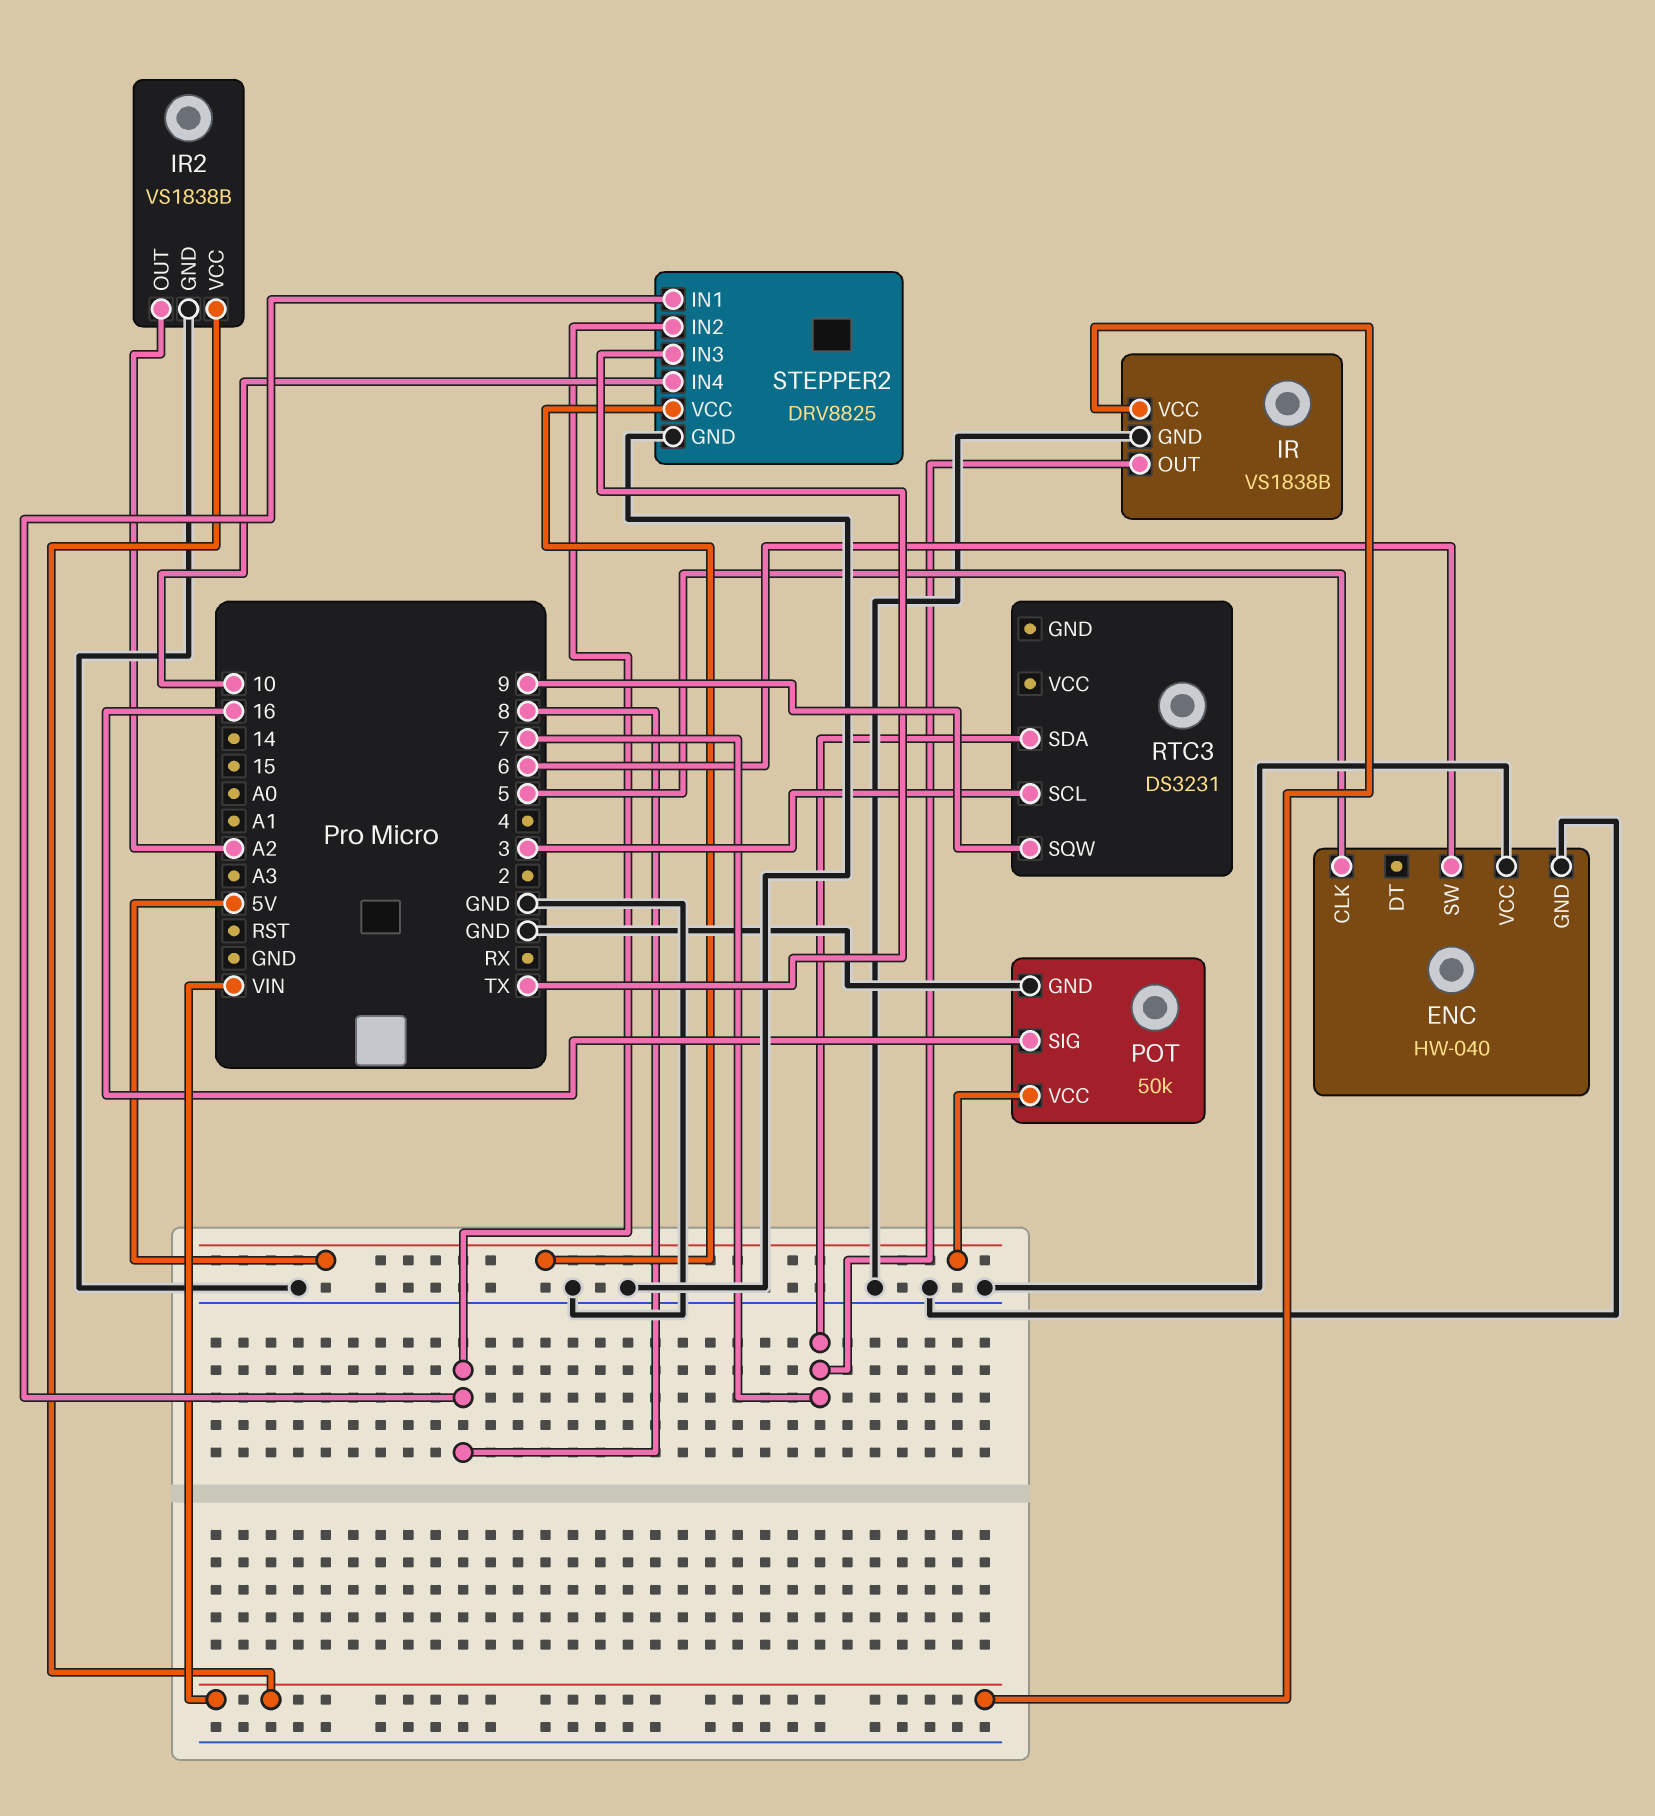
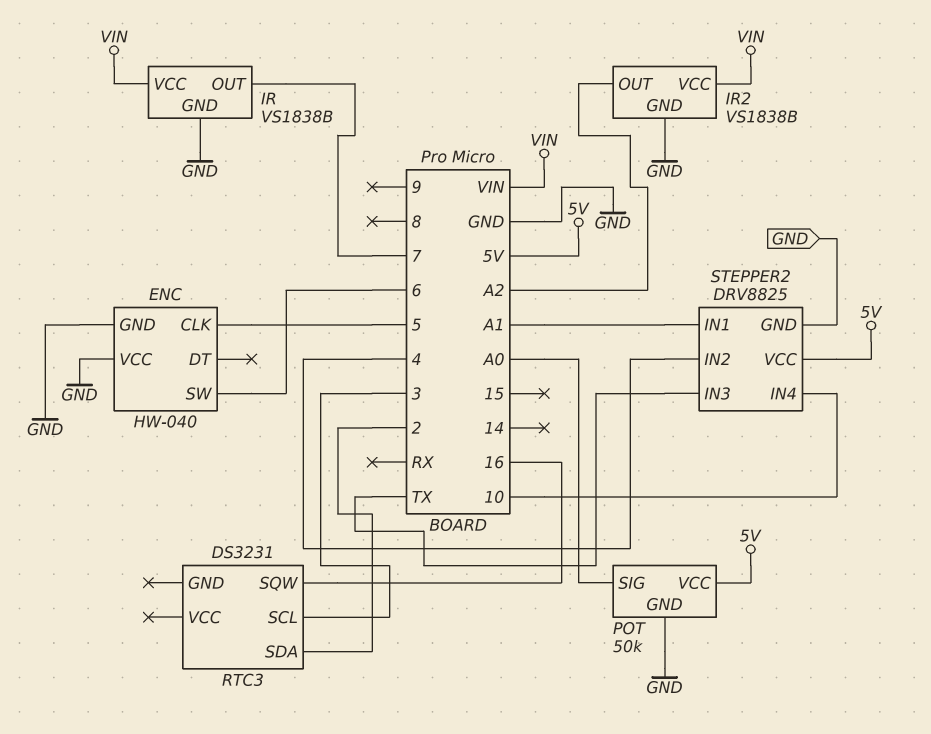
POT pin SIG: 16 -> A0
RTC3 pin SDA: 7 -> 2
RTC3 pin SQW: 9 -> 16
STEPPER2 pin IN1: 8 -> A1
STEPPER2 pin IN2: 8 -> 4

